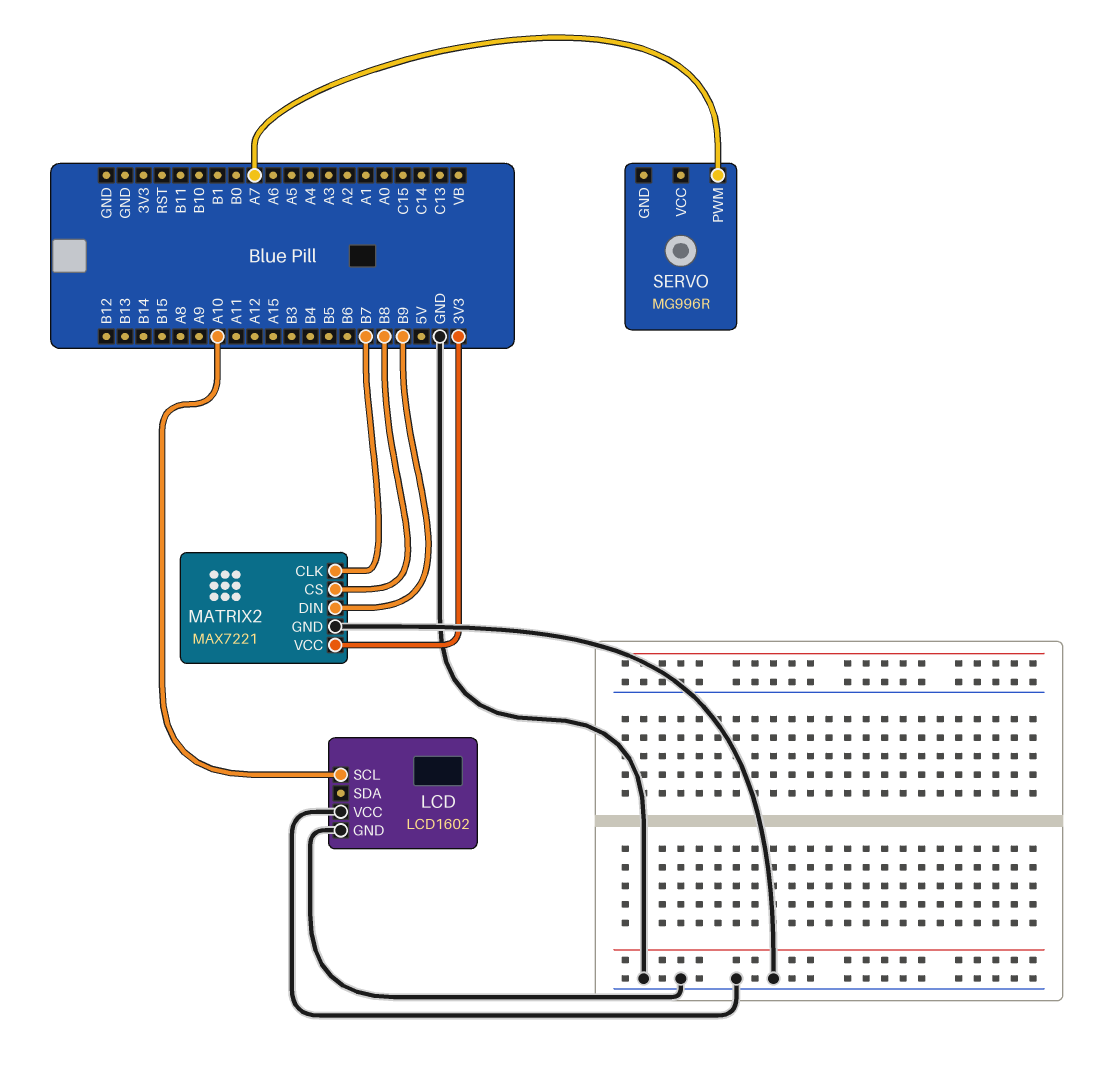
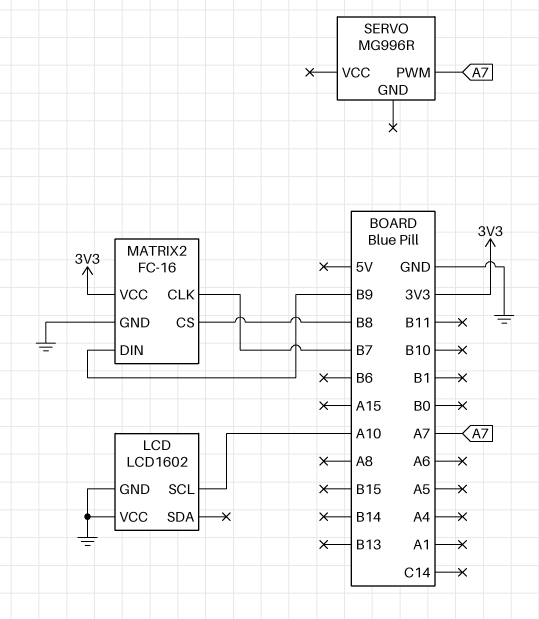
MATRIX2: MAX7221 -> FC-16

